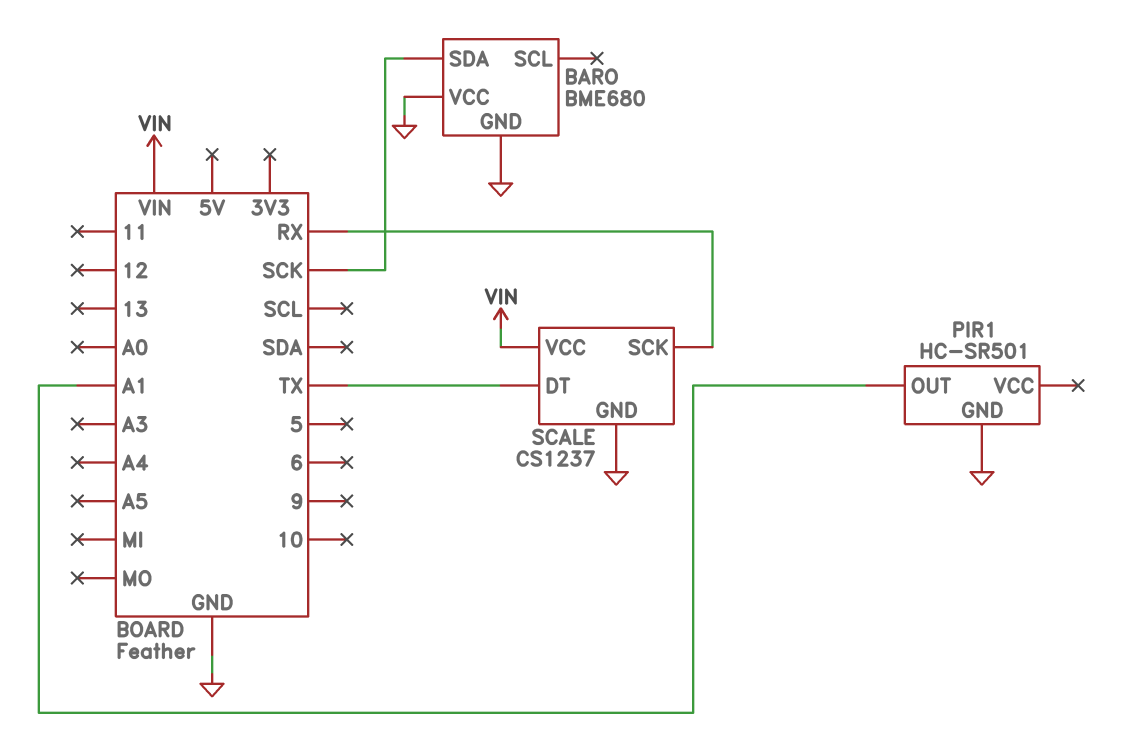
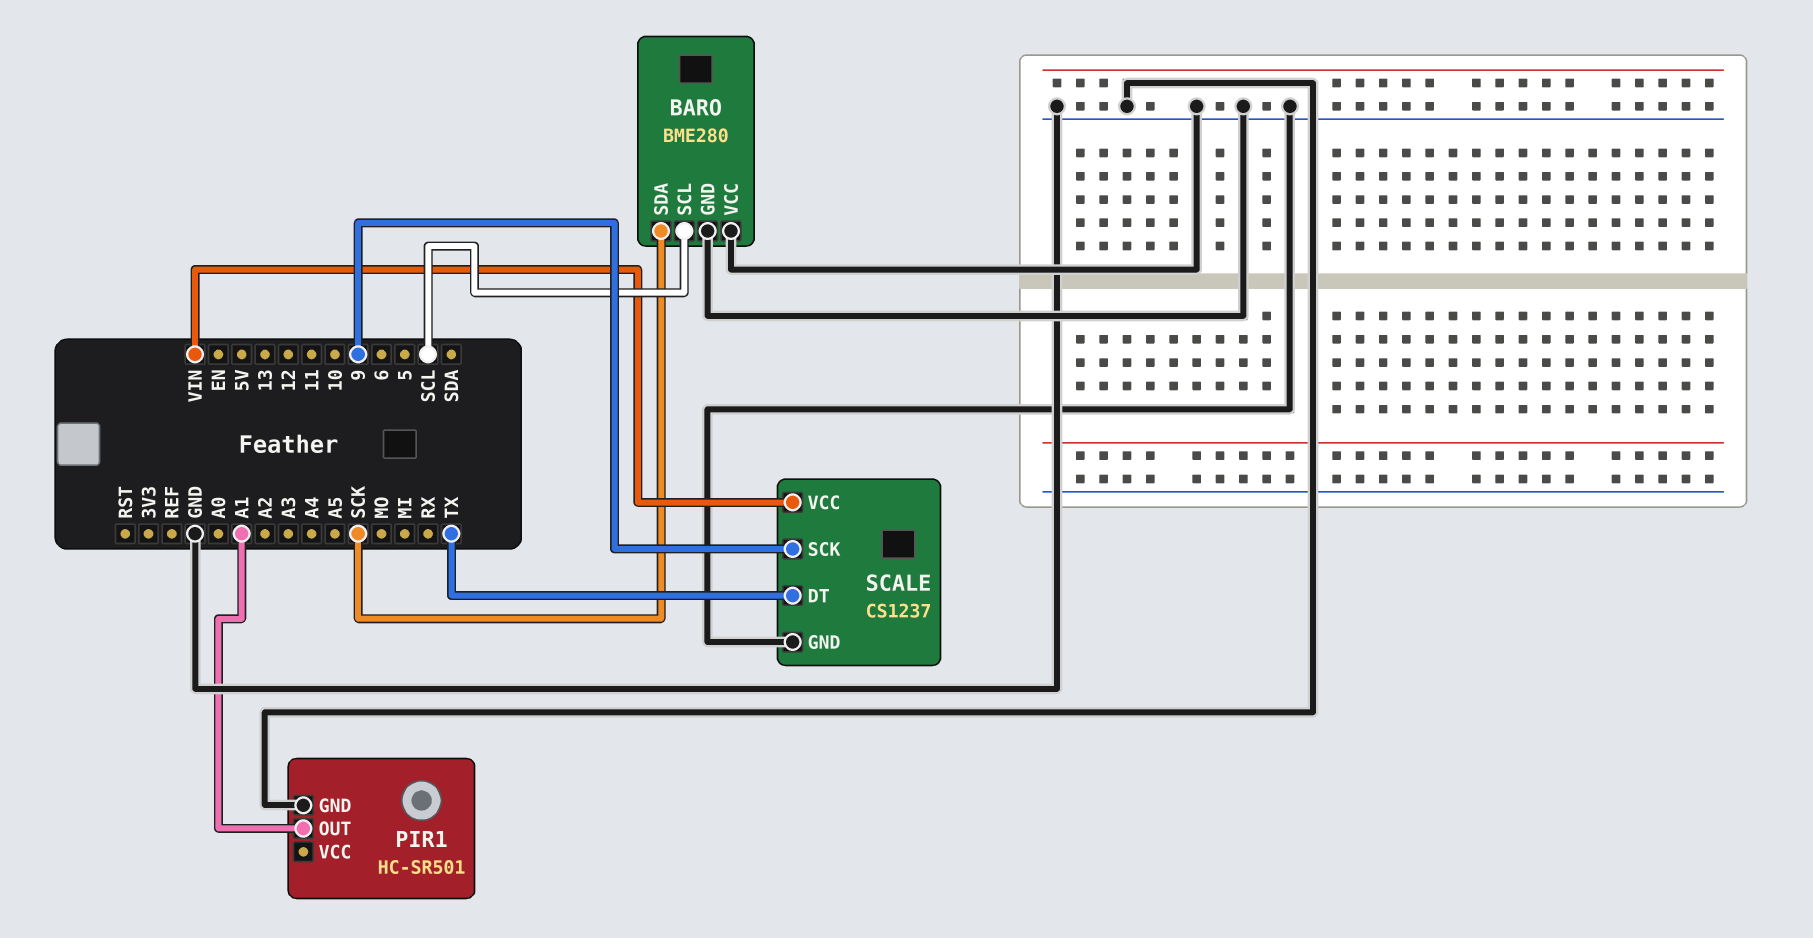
BARO: BME680 -> BME280
BARO pin SCL: none -> SCL
SCALE pin SCK: RX -> 9

